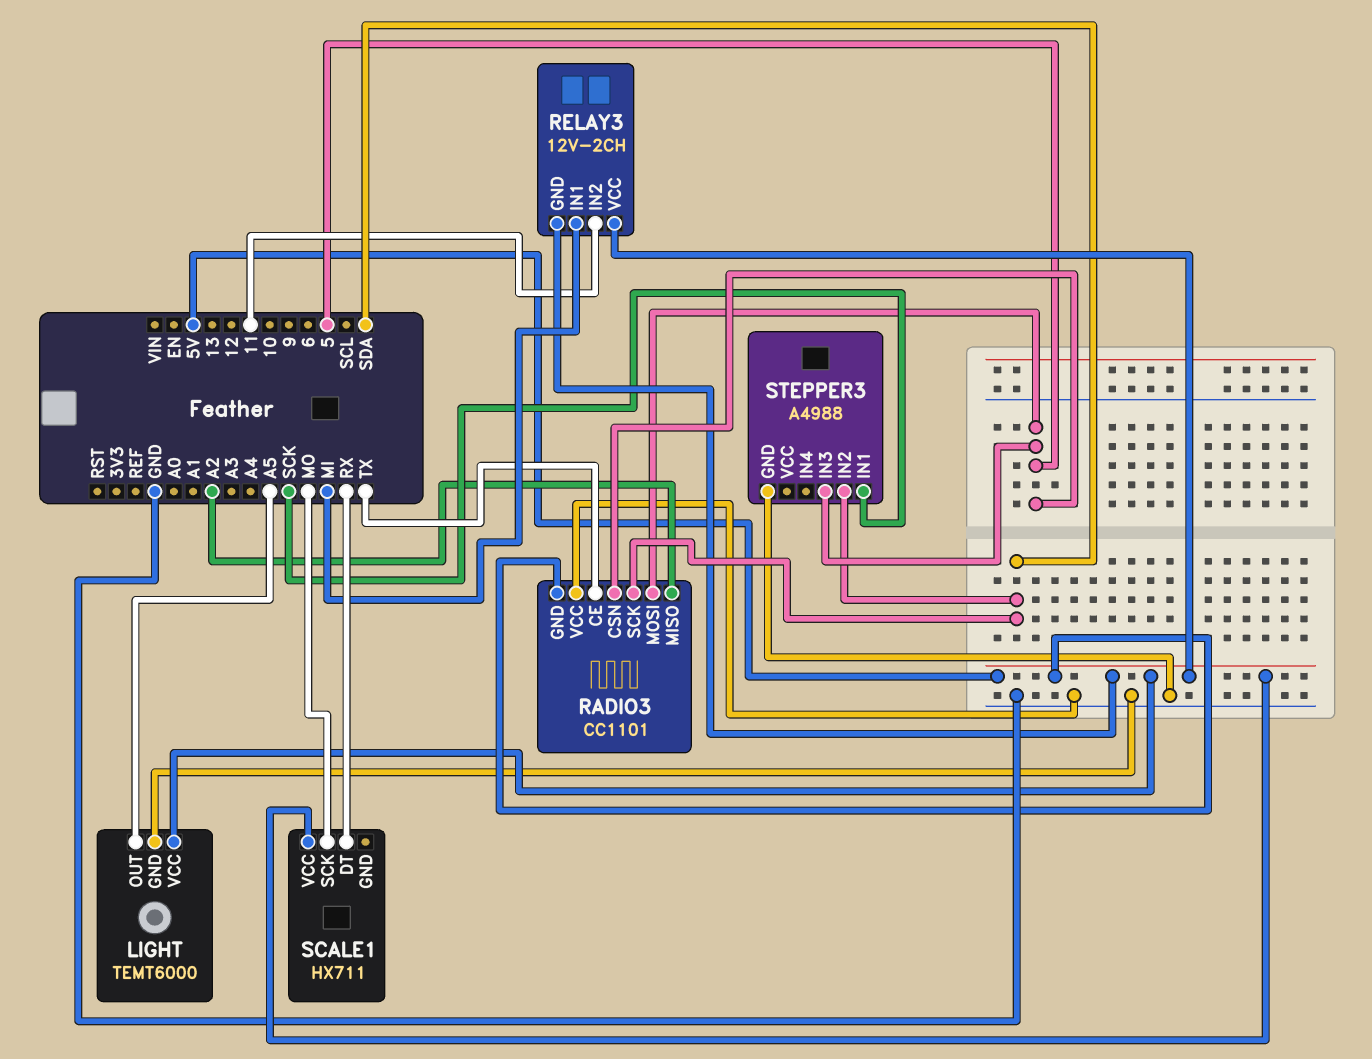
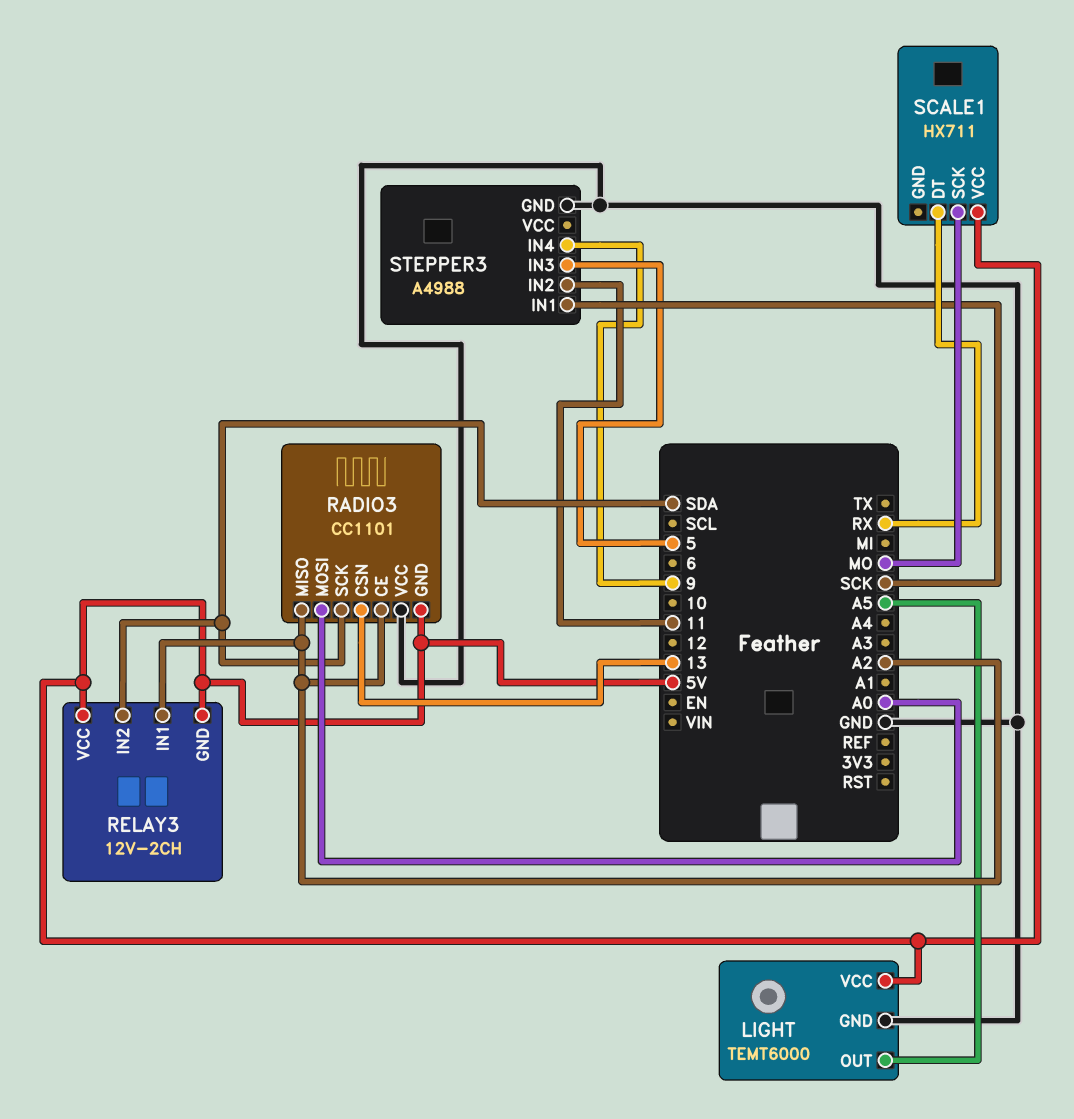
RADIO3 pin CE: TX -> A2
RADIO3 pin CSN: 5 -> 13
RADIO3 pin MOSI: 5 -> A0
RELAY3 pin IN1: MI -> A2
RELAY3 pin IN2: 11 -> SDA
STEPPER3 pin IN2: SDA -> 11
STEPPER3 pin IN4: none -> 9

